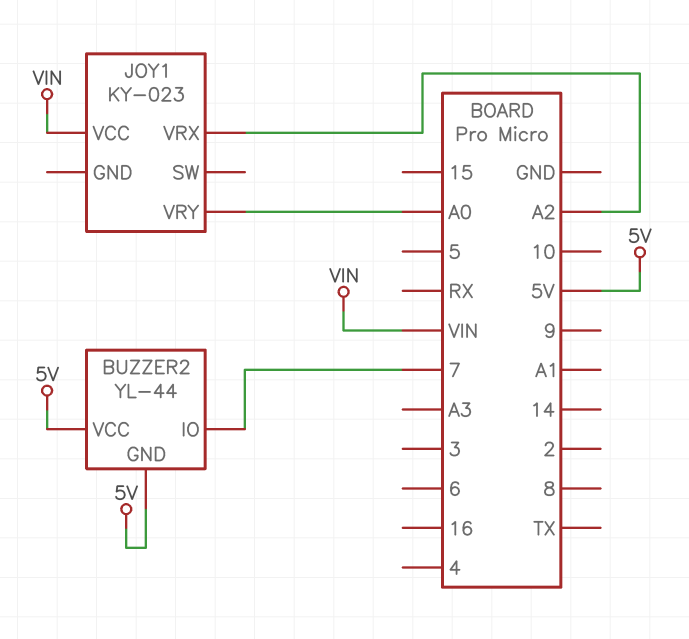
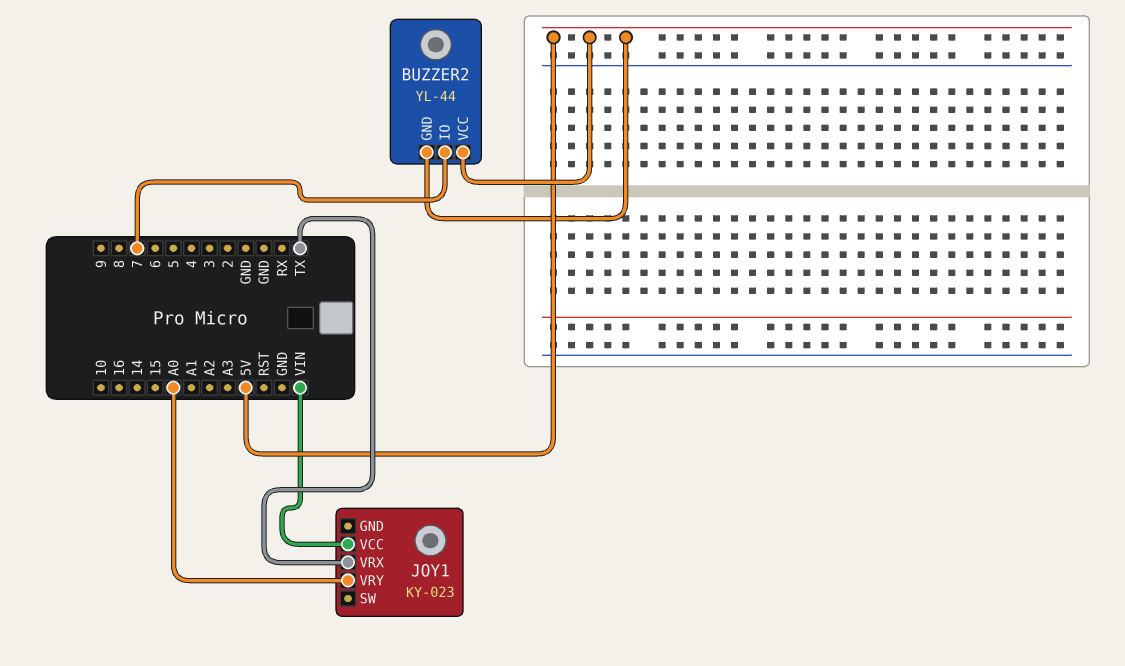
JOY1 pin VRX: A2 -> TX

